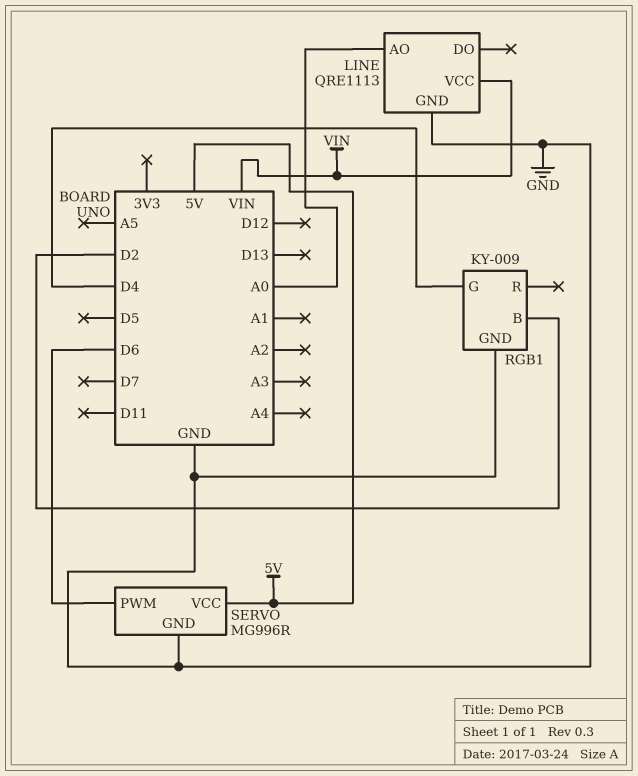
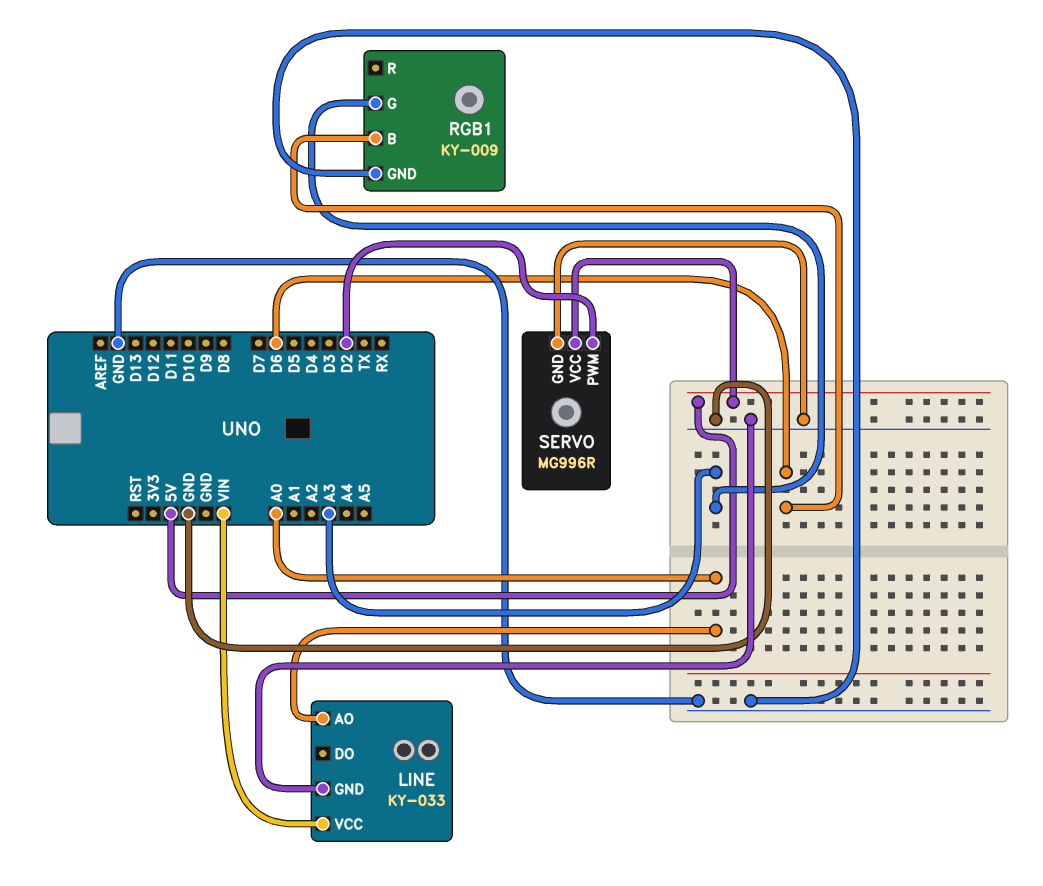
LINE: QRE1113 -> KY-033
RGB1 pin B: D2 -> D6
RGB1 pin G: D4 -> A3
SERVO pin PWM: D6 -> D2

